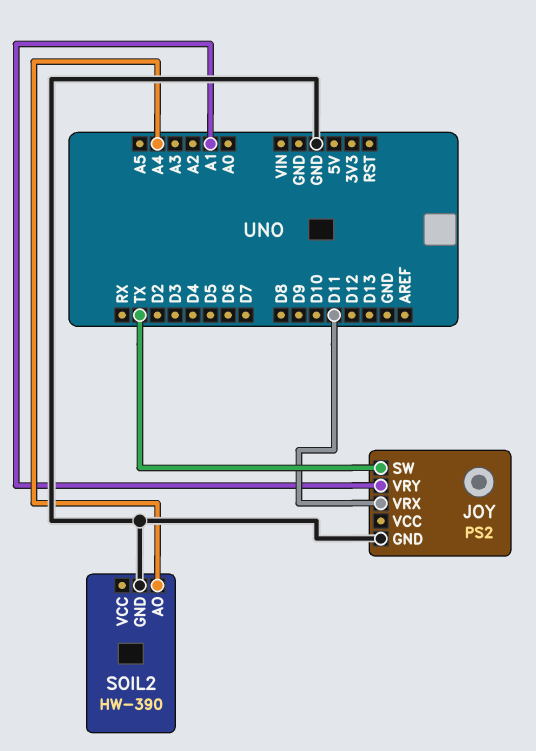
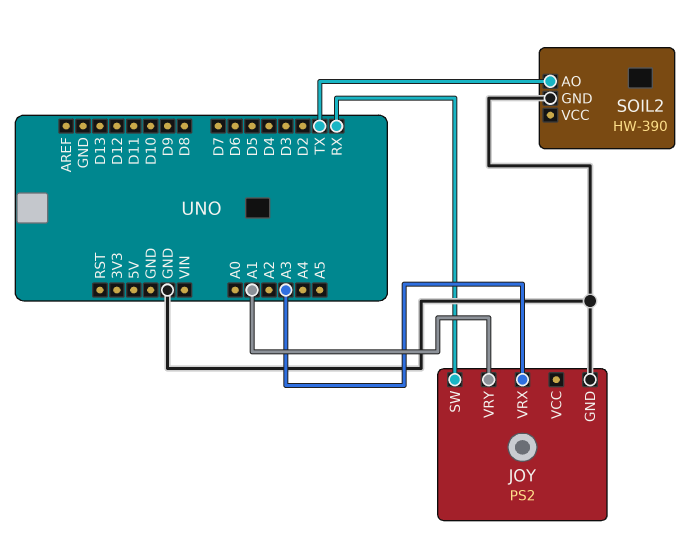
JOY pin SW: TX -> RX
JOY pin VRX: D11 -> A3
SOIL2 pin AO: A4 -> TX

